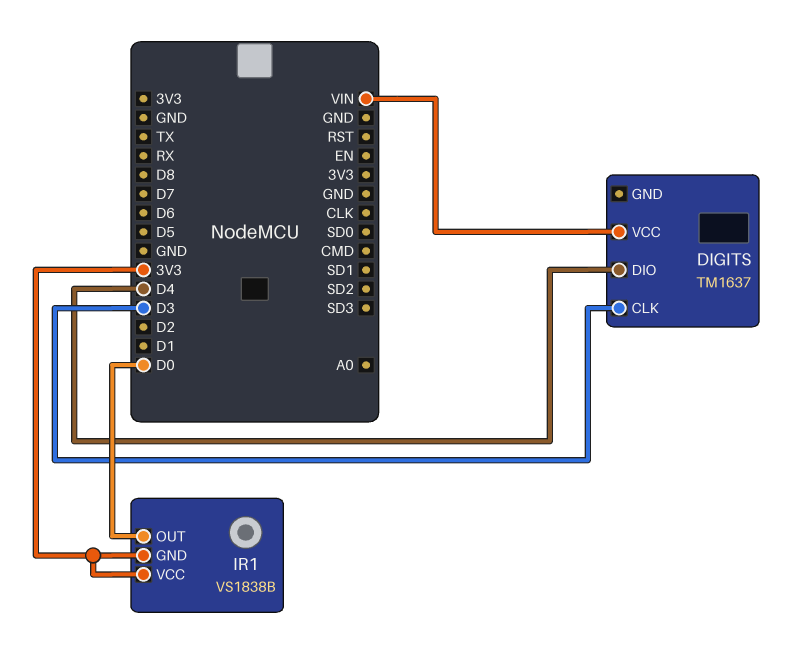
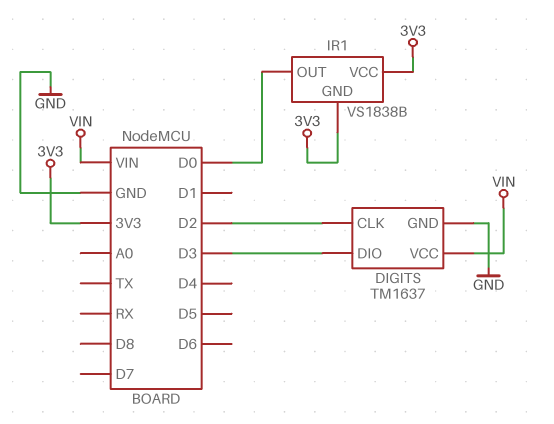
DIGITS pin CLK: D3 -> D2
DIGITS pin DIO: D4 -> D3
DIGITS pin GND: none -> GND

